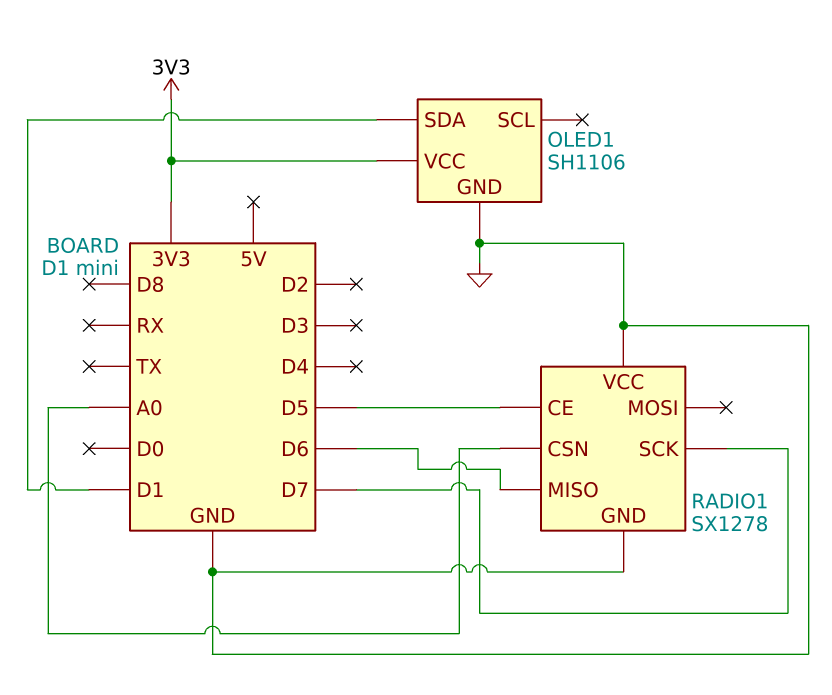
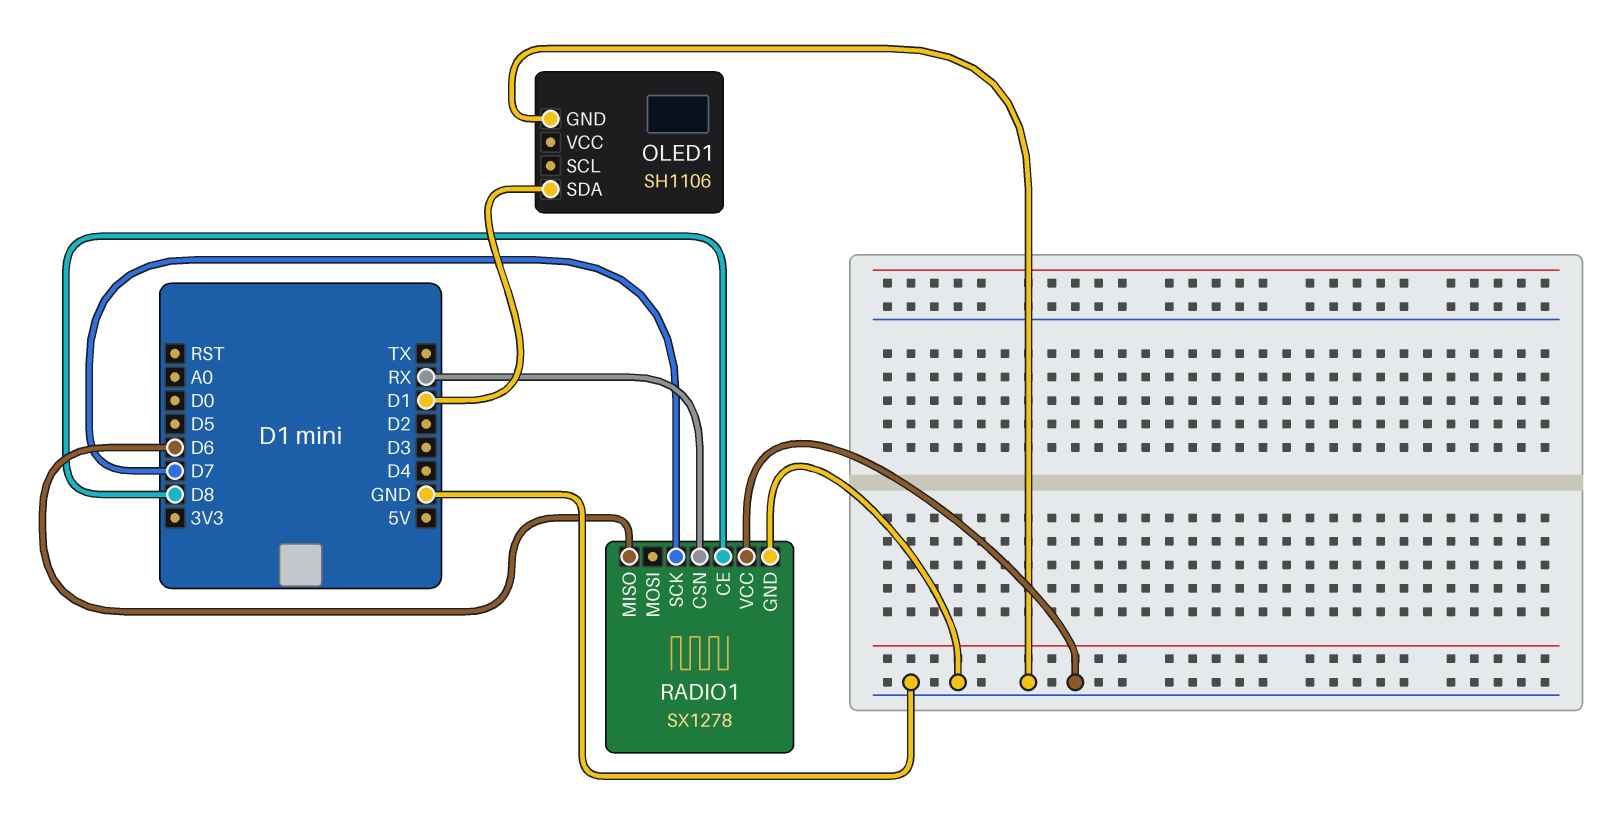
OLED1 pin VCC: 3V3 -> none
RADIO1 pin CE: D5 -> D8
RADIO1 pin CSN: A0 -> RX

